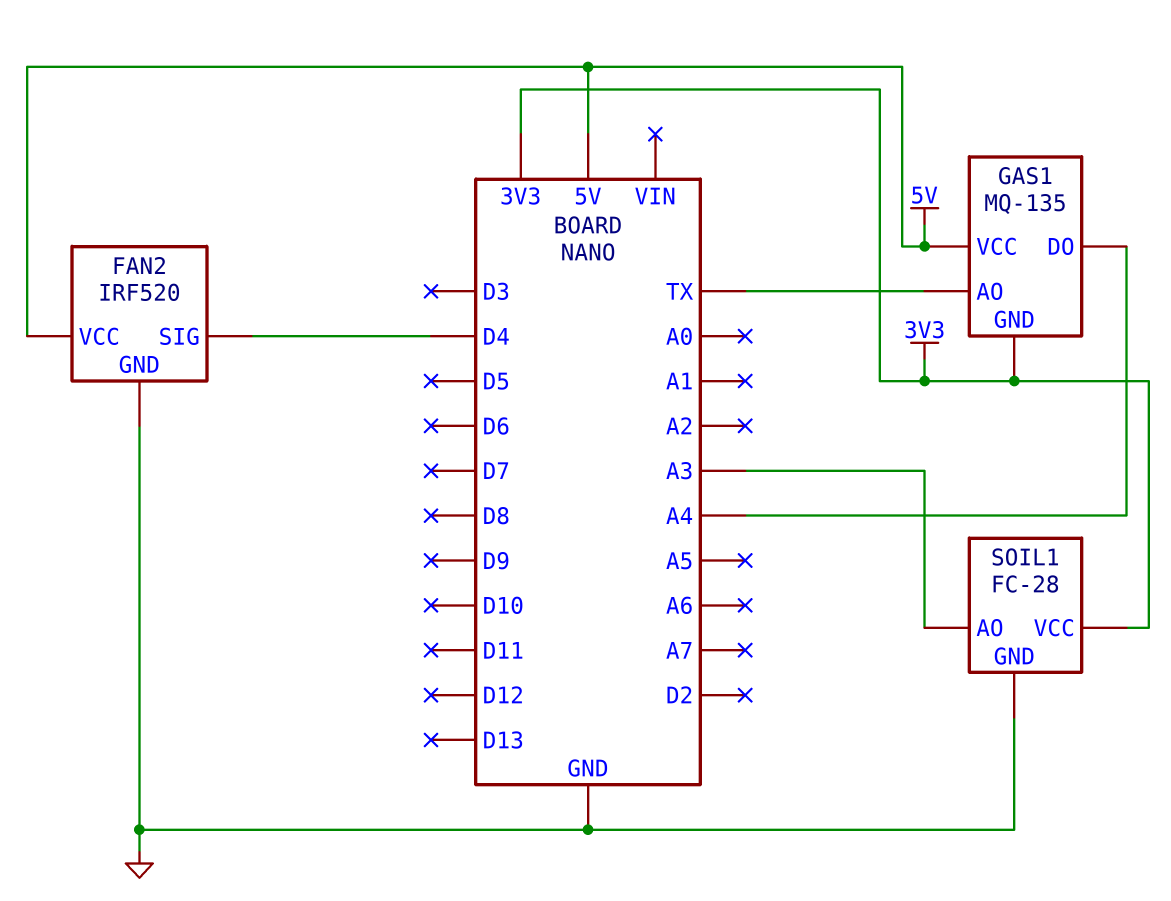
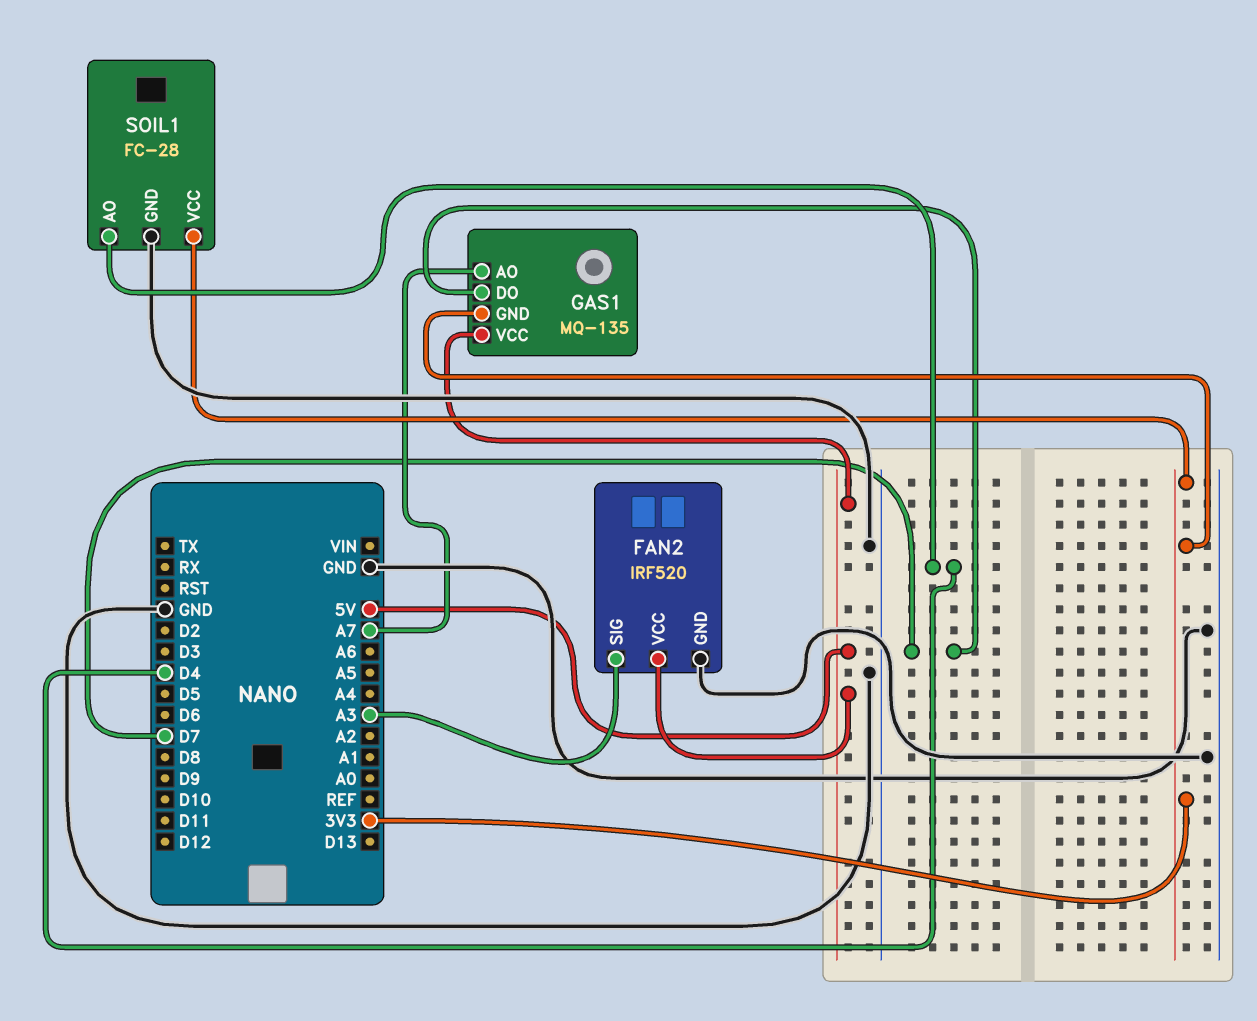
FAN2 pin SIG: D4 -> A3
GAS1 pin AO: TX -> A7
GAS1 pin DO: A4 -> D7
SOIL1 pin AO: A3 -> D4

